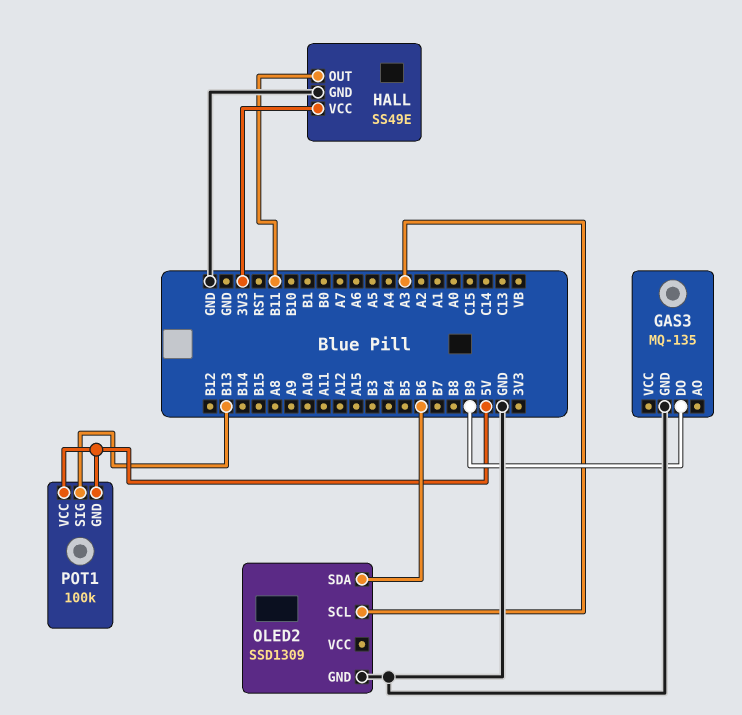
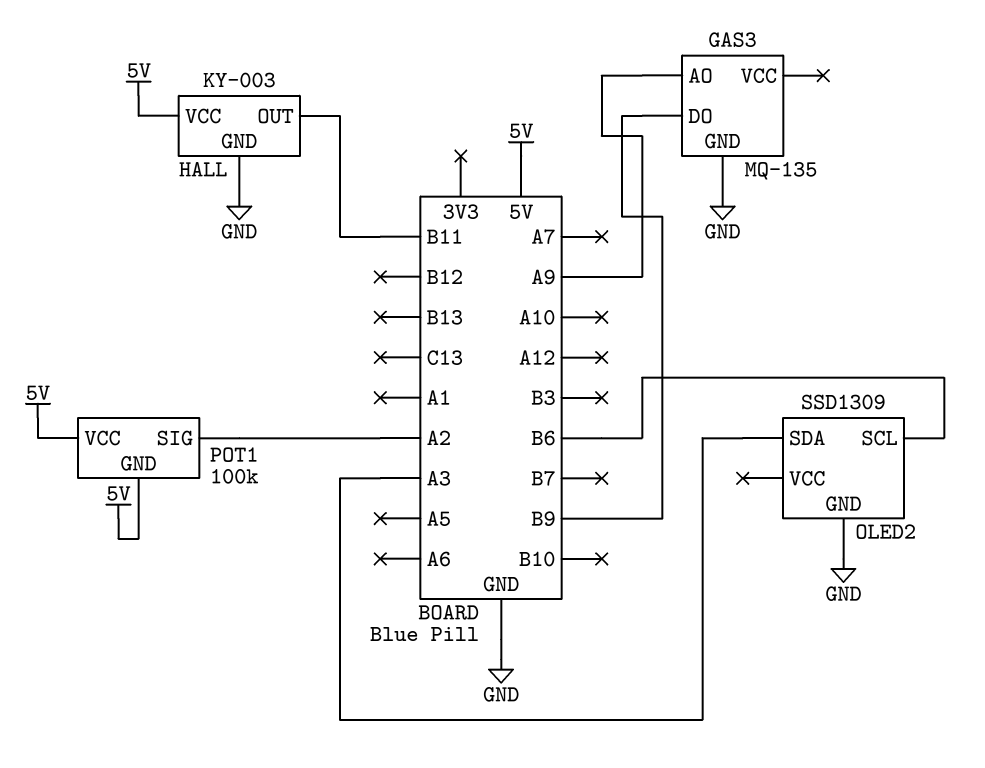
GAS3 pin AO: none -> A9
HALL: SS49E -> KY-003
HALL pin VCC: 3V3 -> 5V
OLED2 pin SCL: A3 -> B6
OLED2 pin SDA: B6 -> A3
POT1 pin SIG: B13 -> A2

